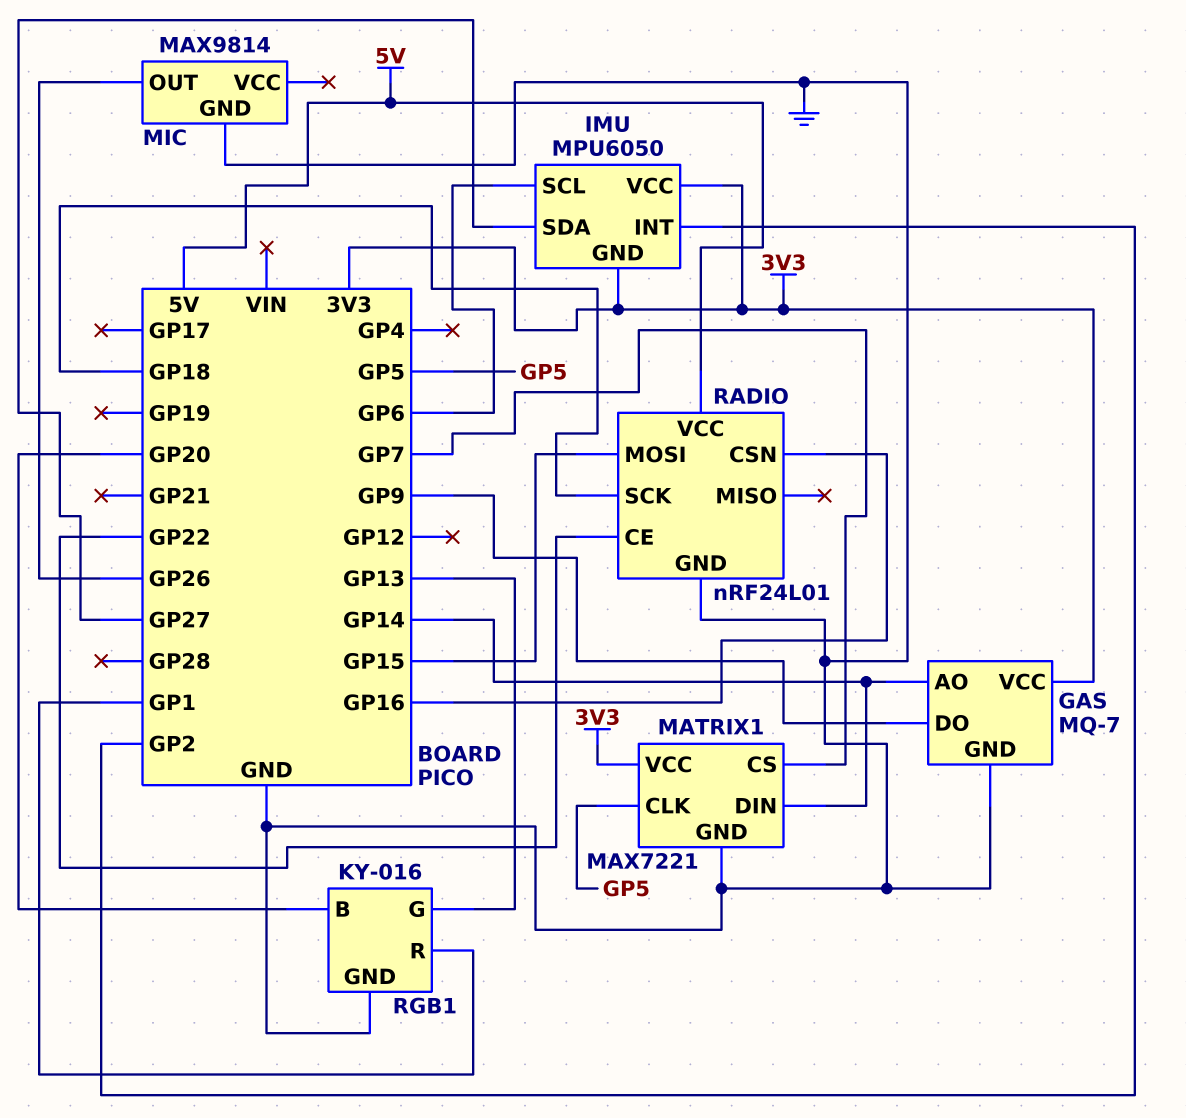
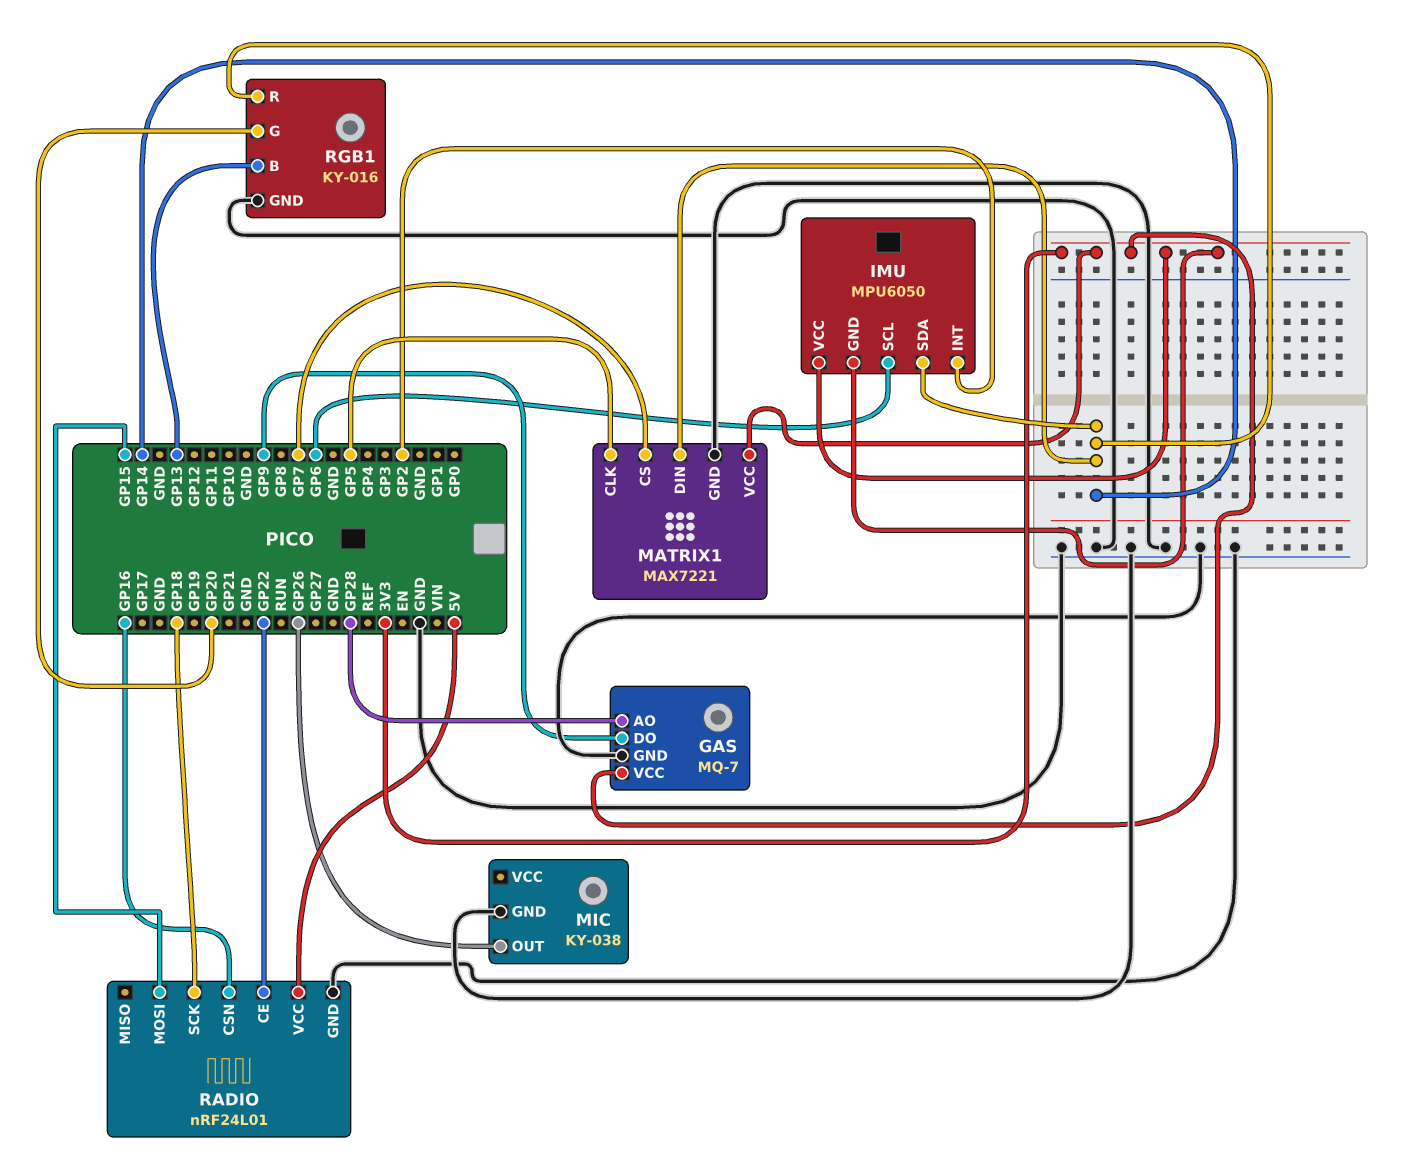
GAS pin AO: GP14 -> GP28
IMU pin SDA: GP27 -> GP14
MIC: MAX9814 -> KY-038
RGB1 pin B: GP20 -> GP13
RGB1 pin G: GP13 -> GP20
RGB1 pin R: GP1 -> GP14

